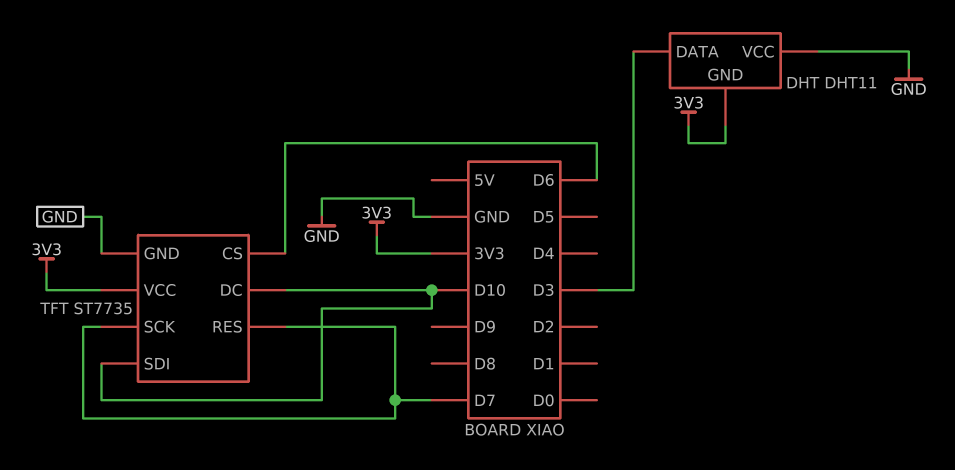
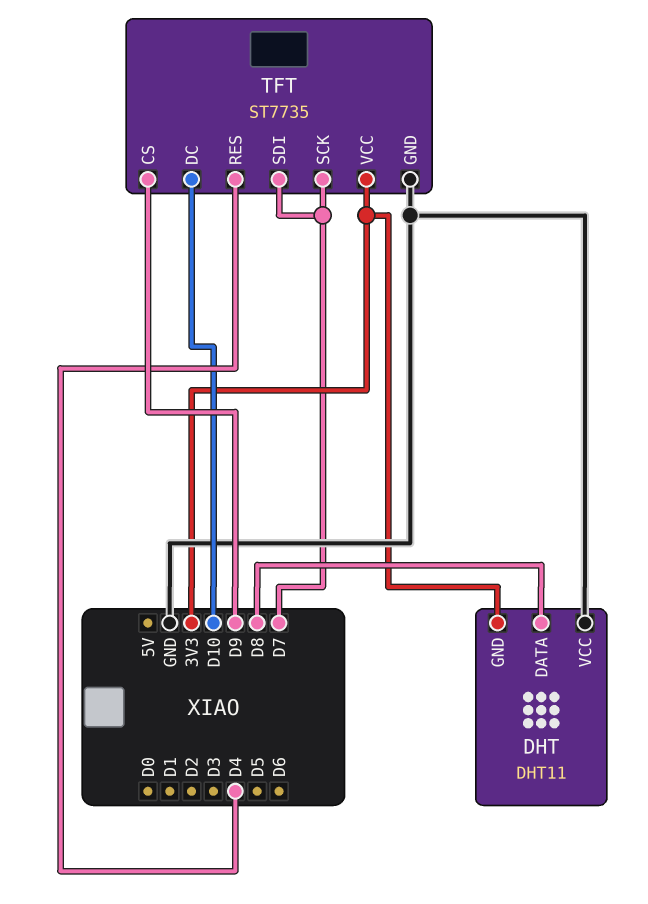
DHT pin DATA: D3 -> D8
TFT pin CS: D6 -> D9
TFT pin RES: D7 -> D4
TFT pin SDI: D10 -> D7

